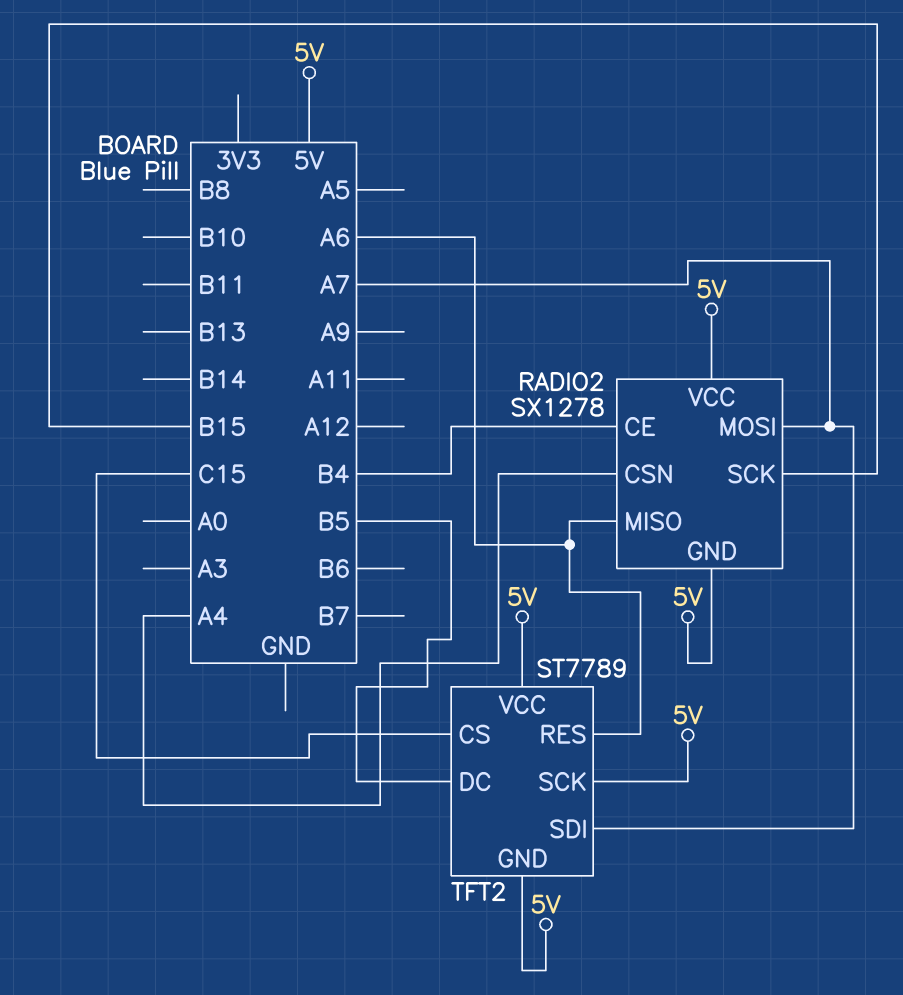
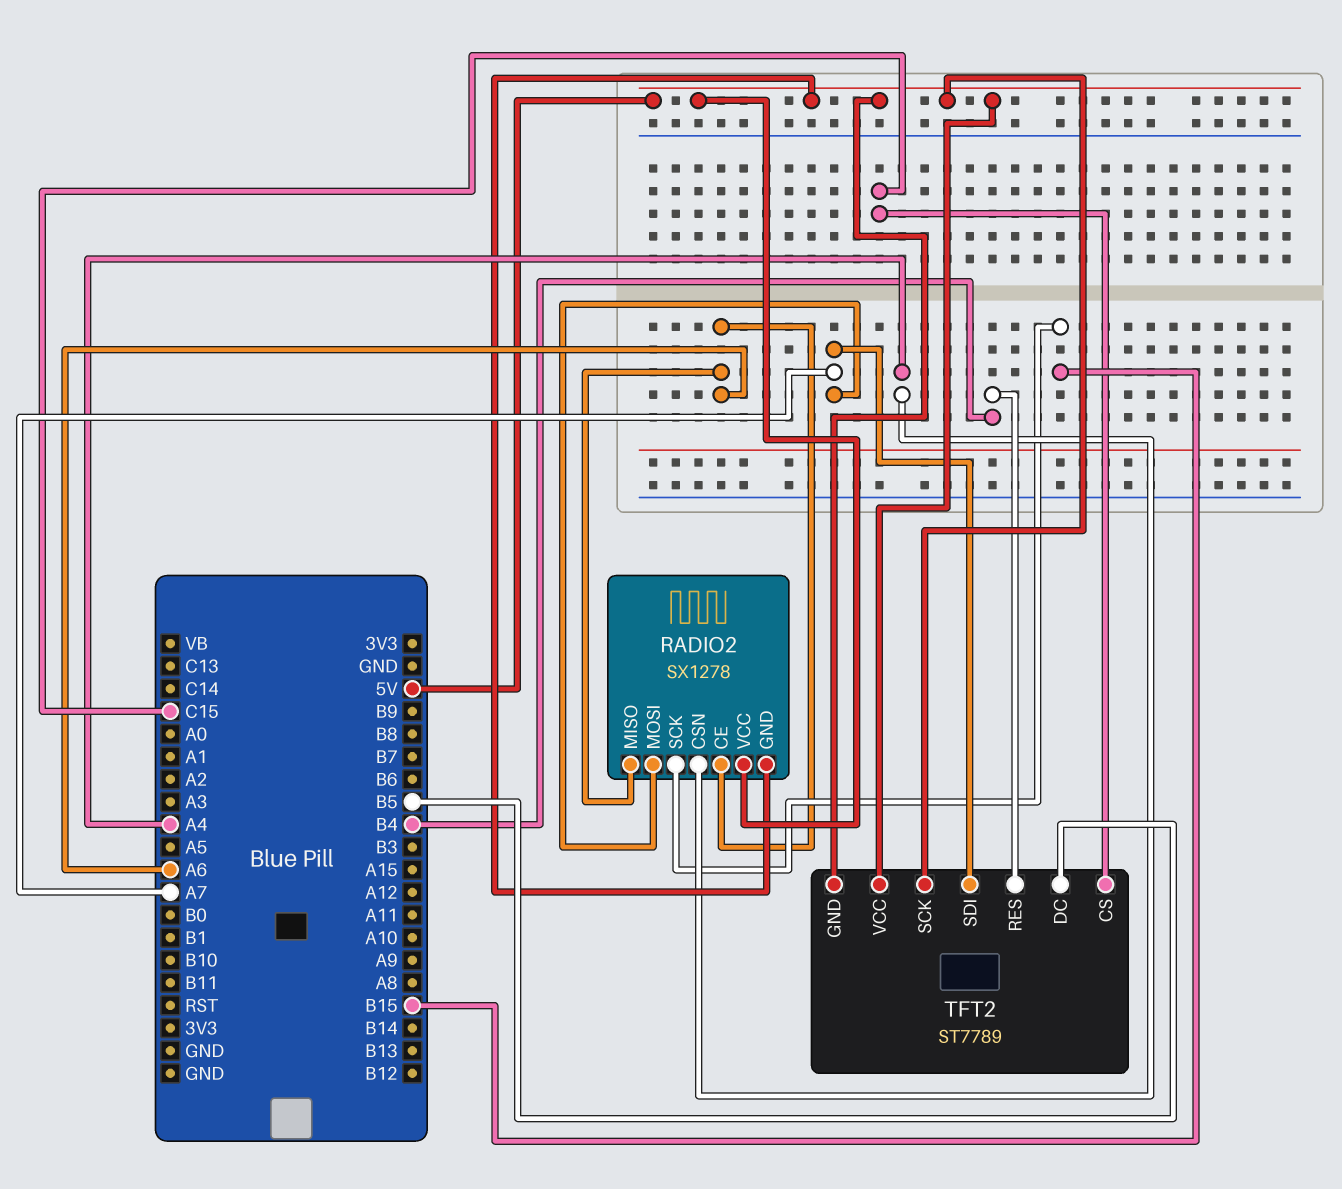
RADIO2 pin CE: B4 -> A6
TFT2 pin RES: A6 -> B4

